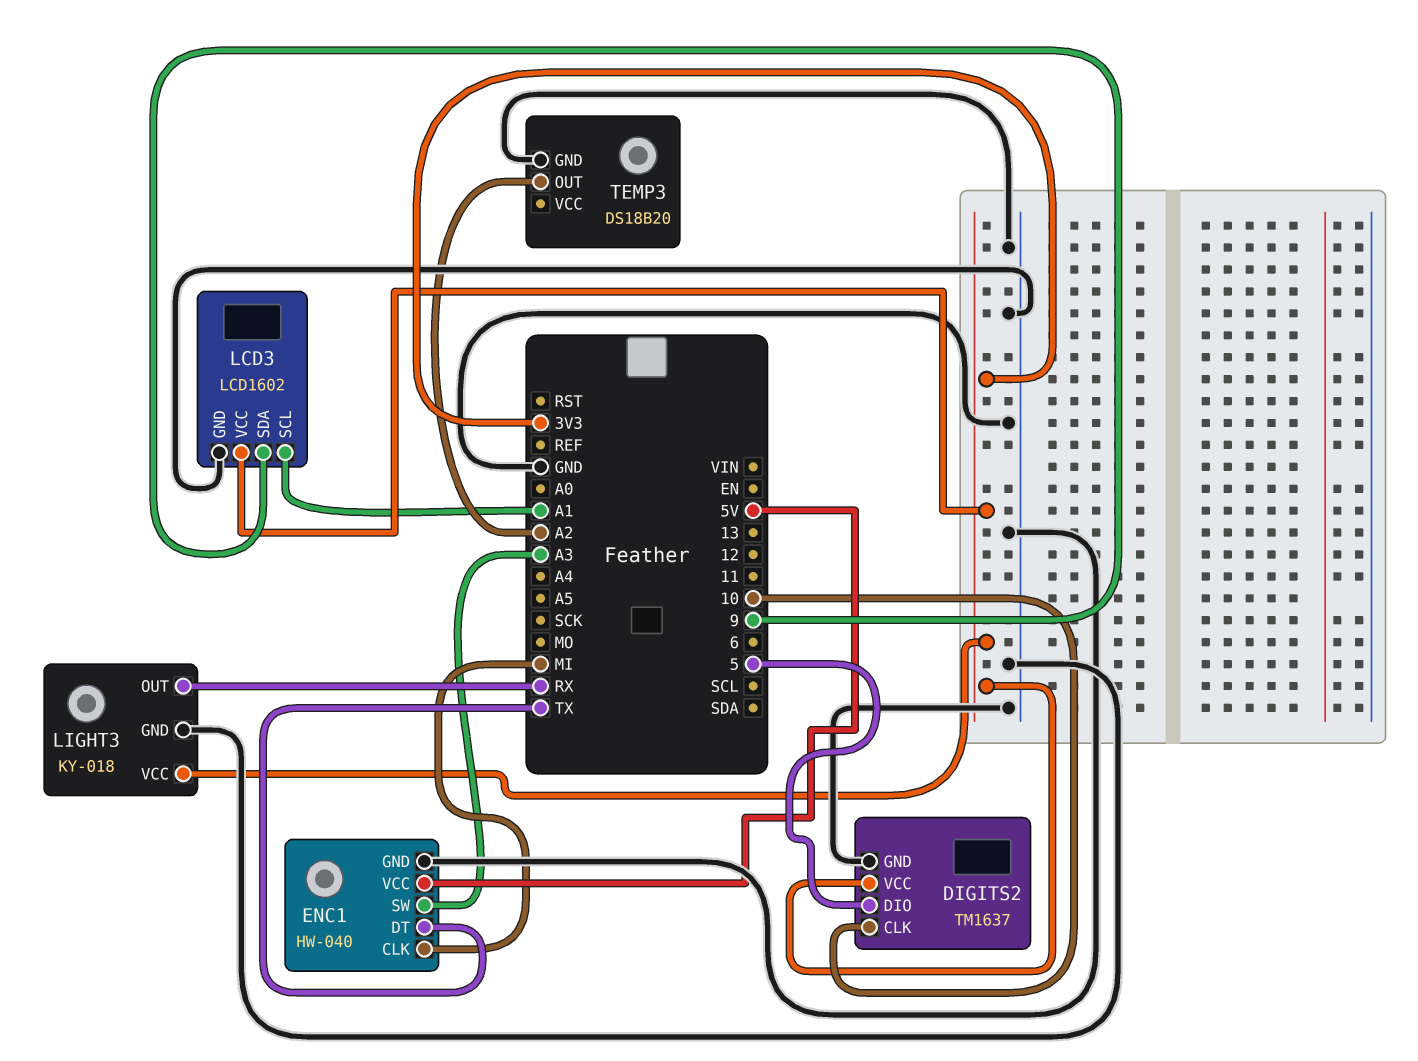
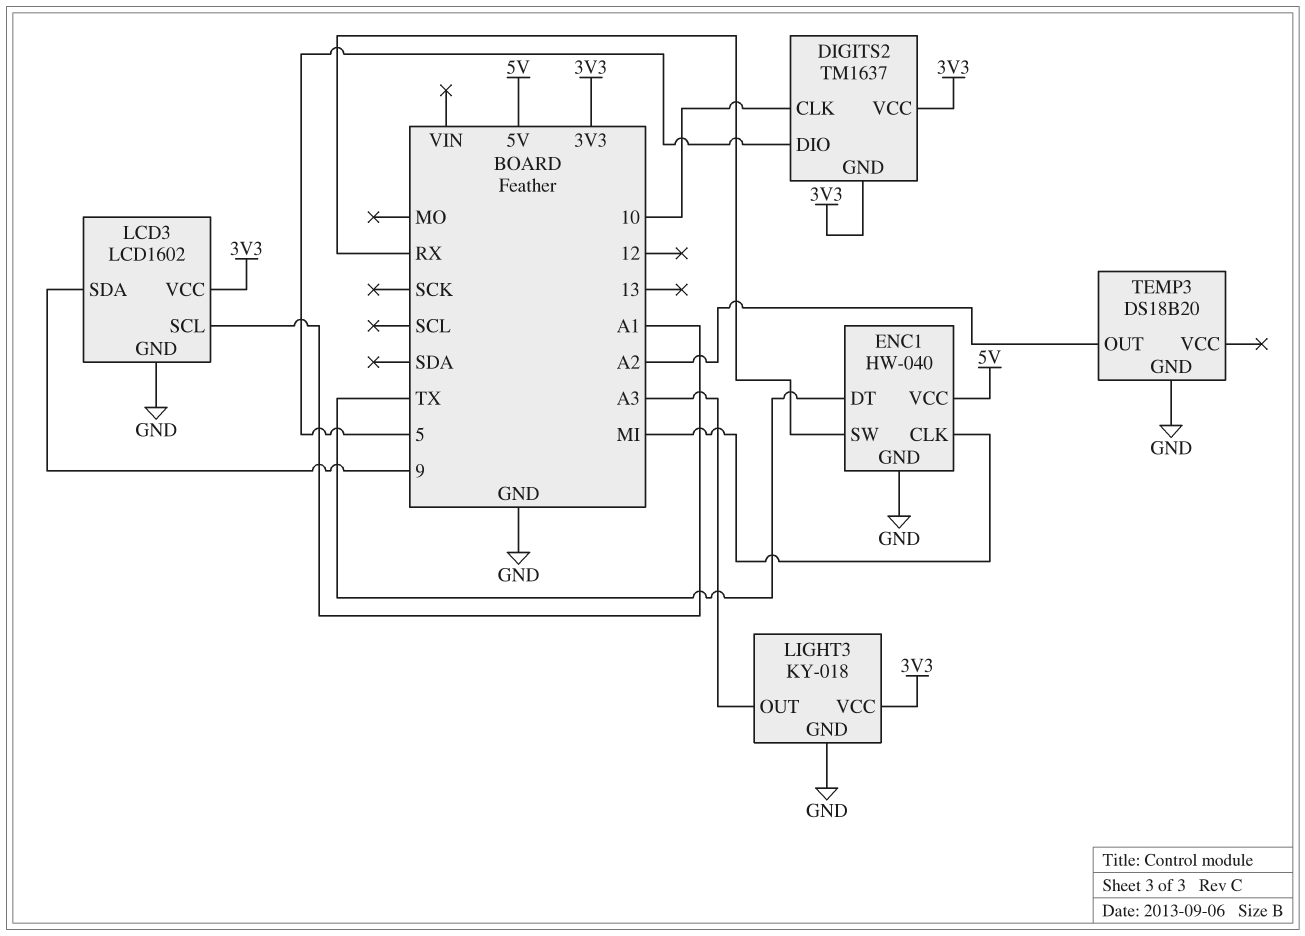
DIGITS2 pin GND: GND -> 3V3
ENC1 pin SW: A3 -> RX
LIGHT3 pin OUT: RX -> A3

